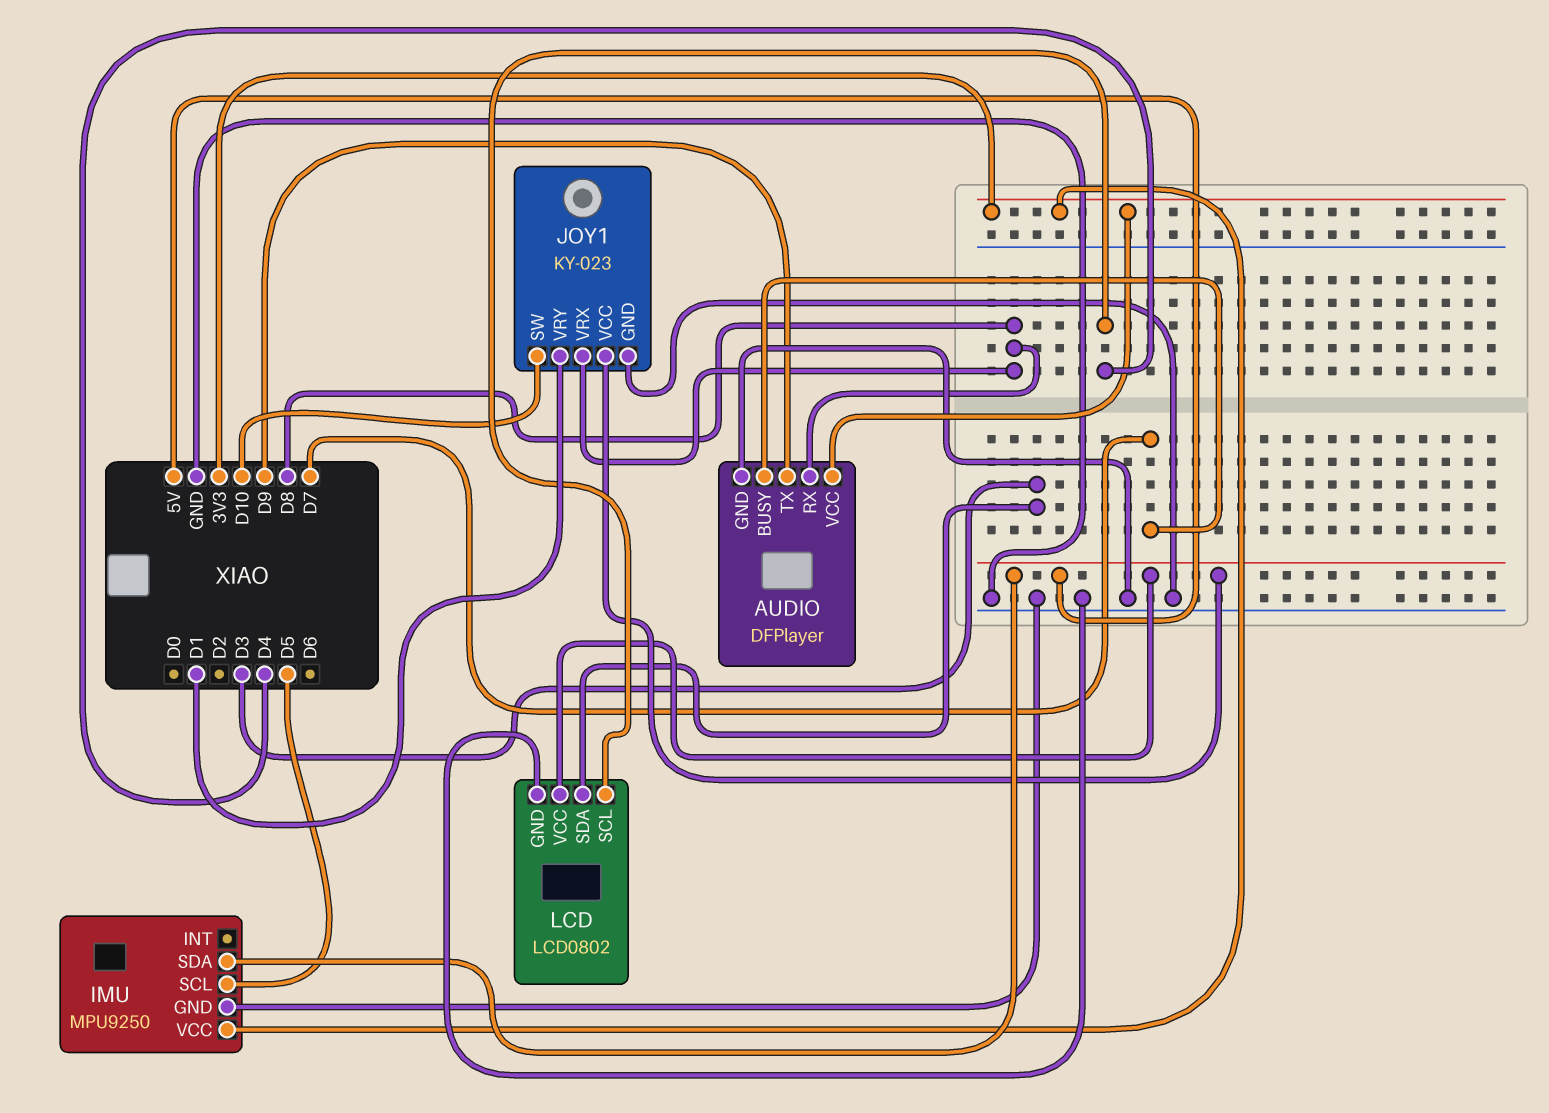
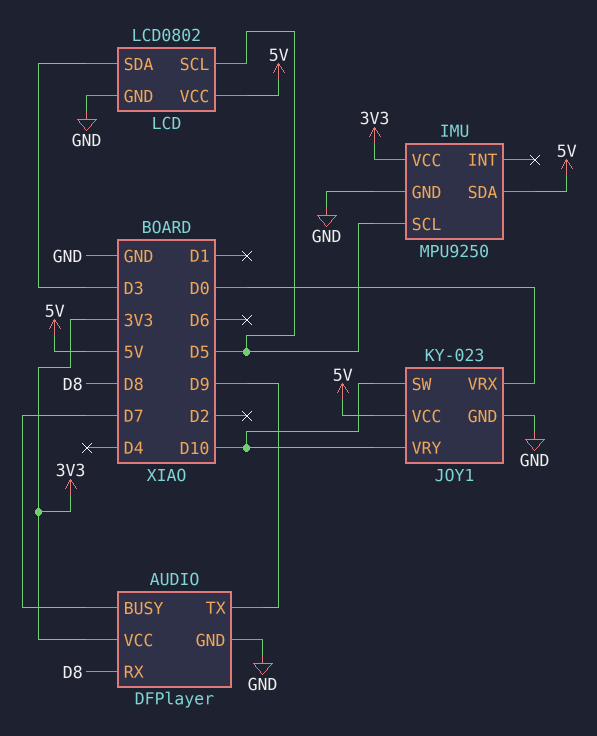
JOY1 pin VRX: D8 -> D0
JOY1 pin VRY: D1 -> D10
LCD pin SCL: D4 -> D5

